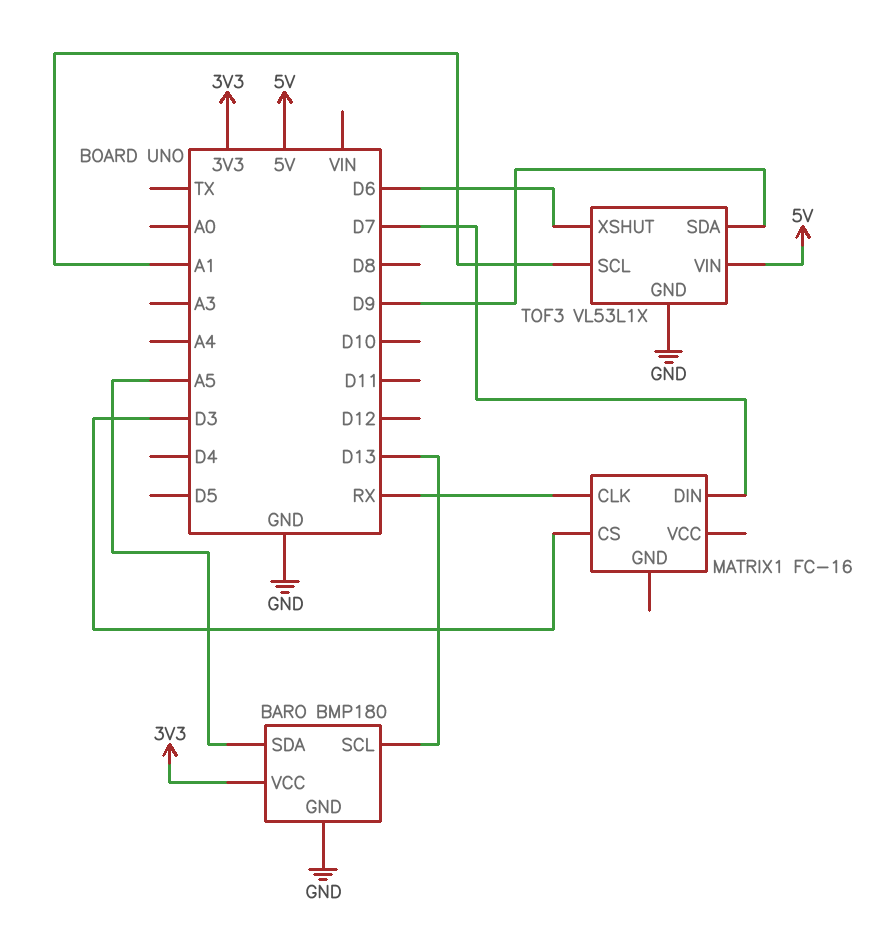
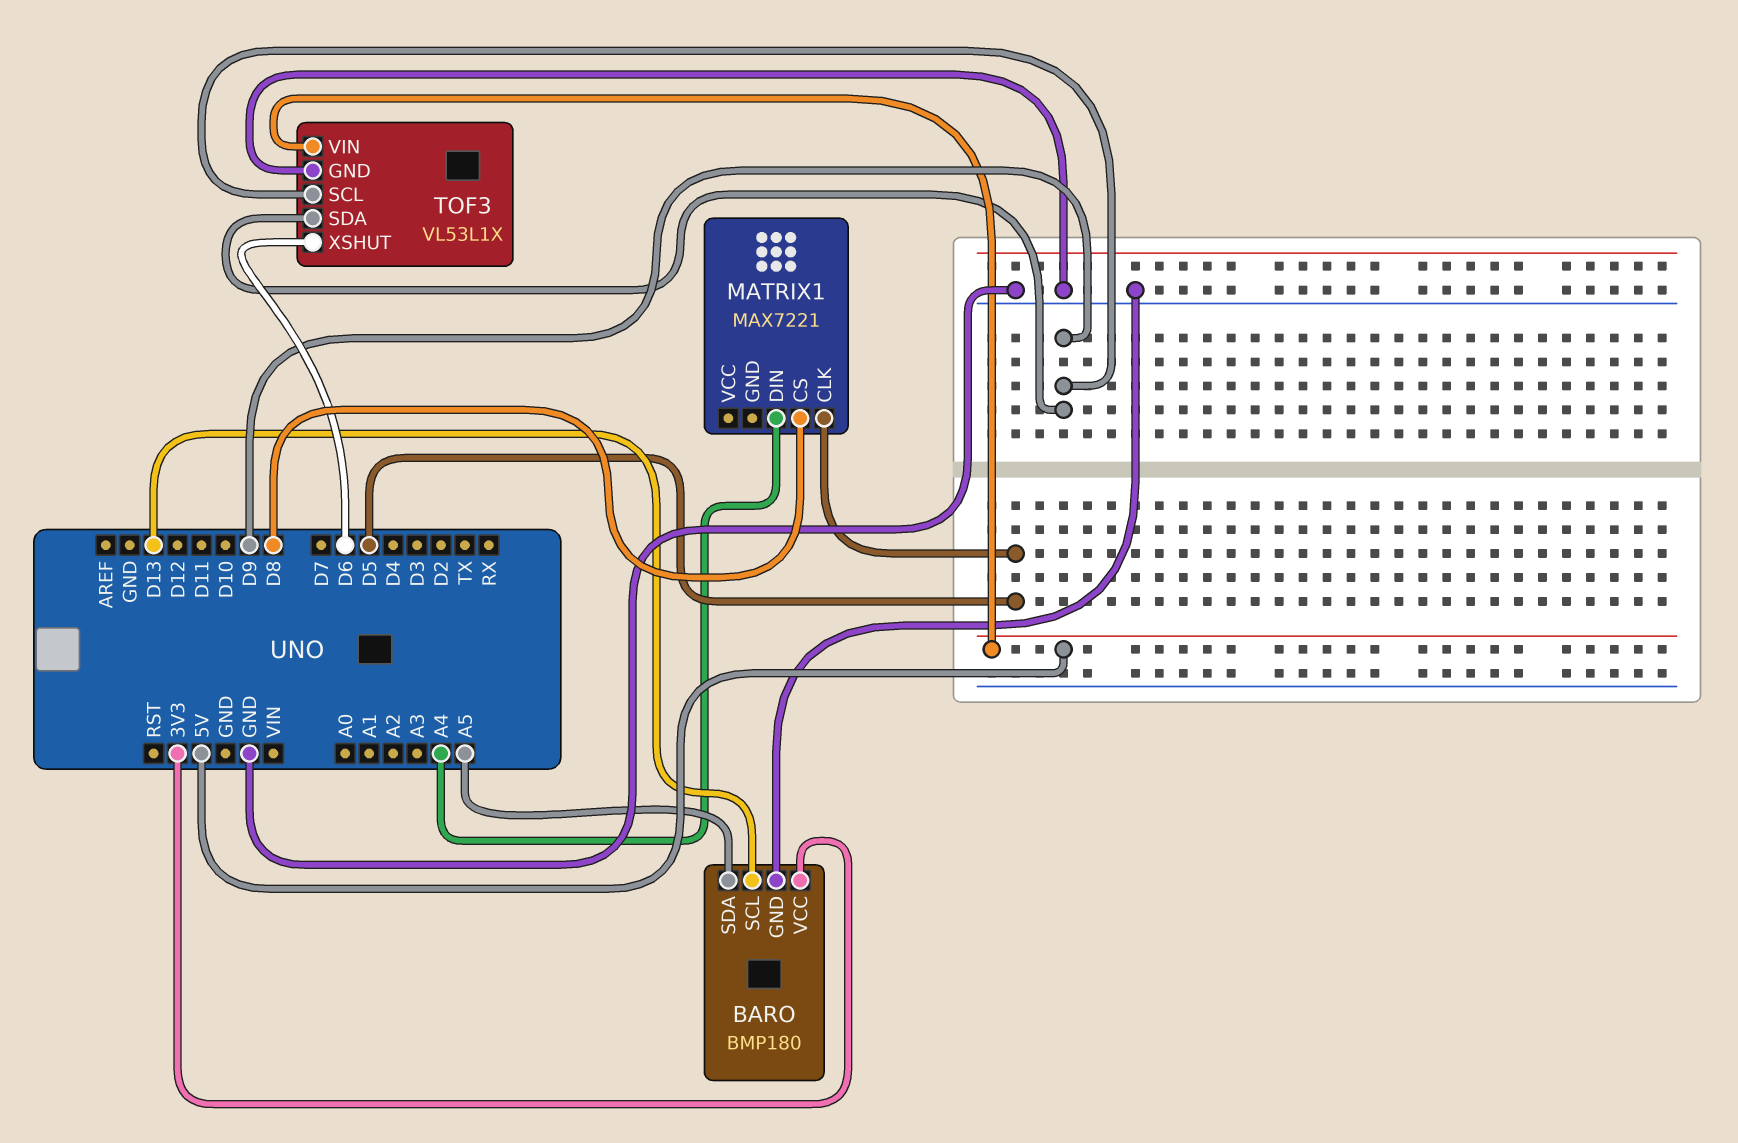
MATRIX1: FC-16 -> MAX7221
MATRIX1 pin CLK: RX -> D5
MATRIX1 pin CS: D3 -> D8
MATRIX1 pin DIN: D7 -> A4
TOF3 pin SCL: A1 -> D9

